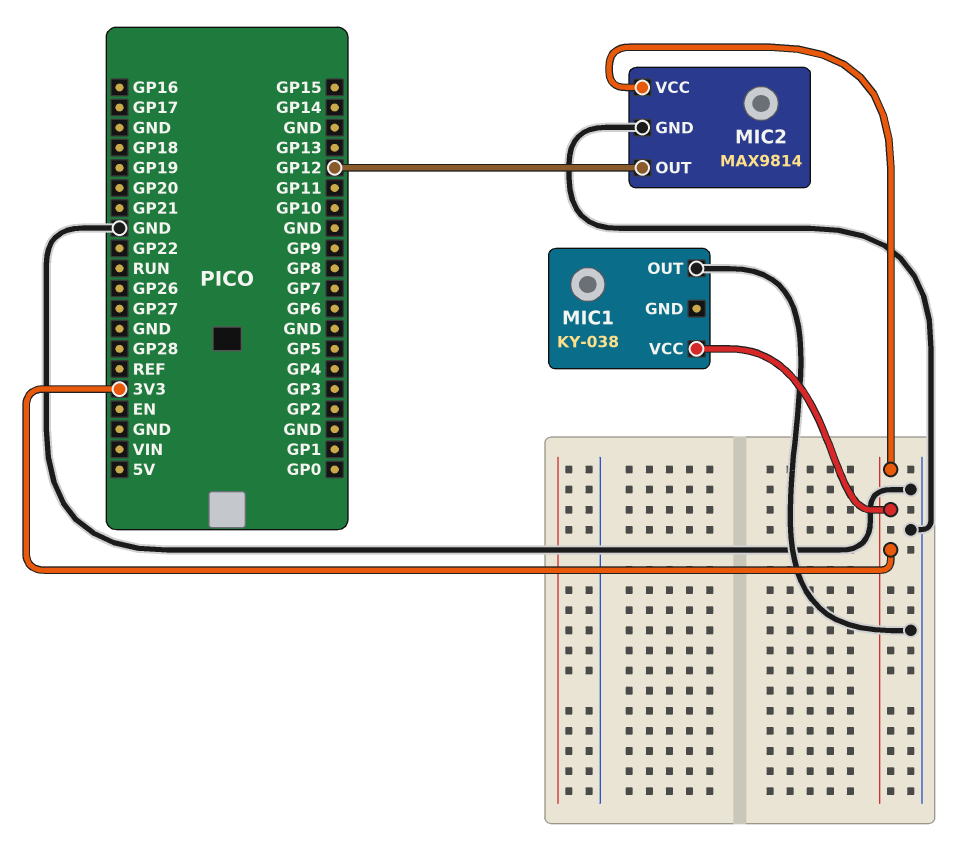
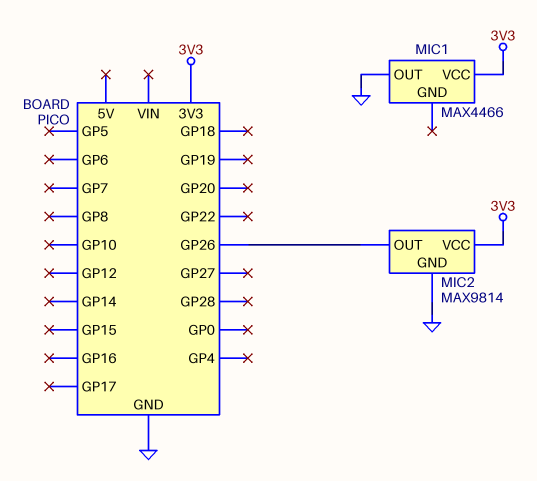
MIC1: KY-038 -> MAX4466
MIC2 pin OUT: GP12 -> GP26

